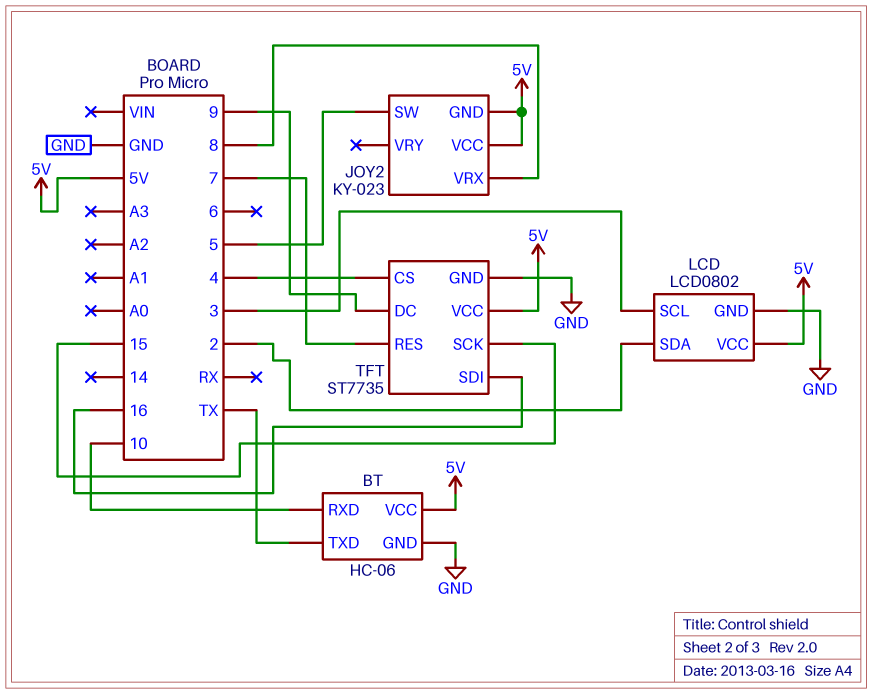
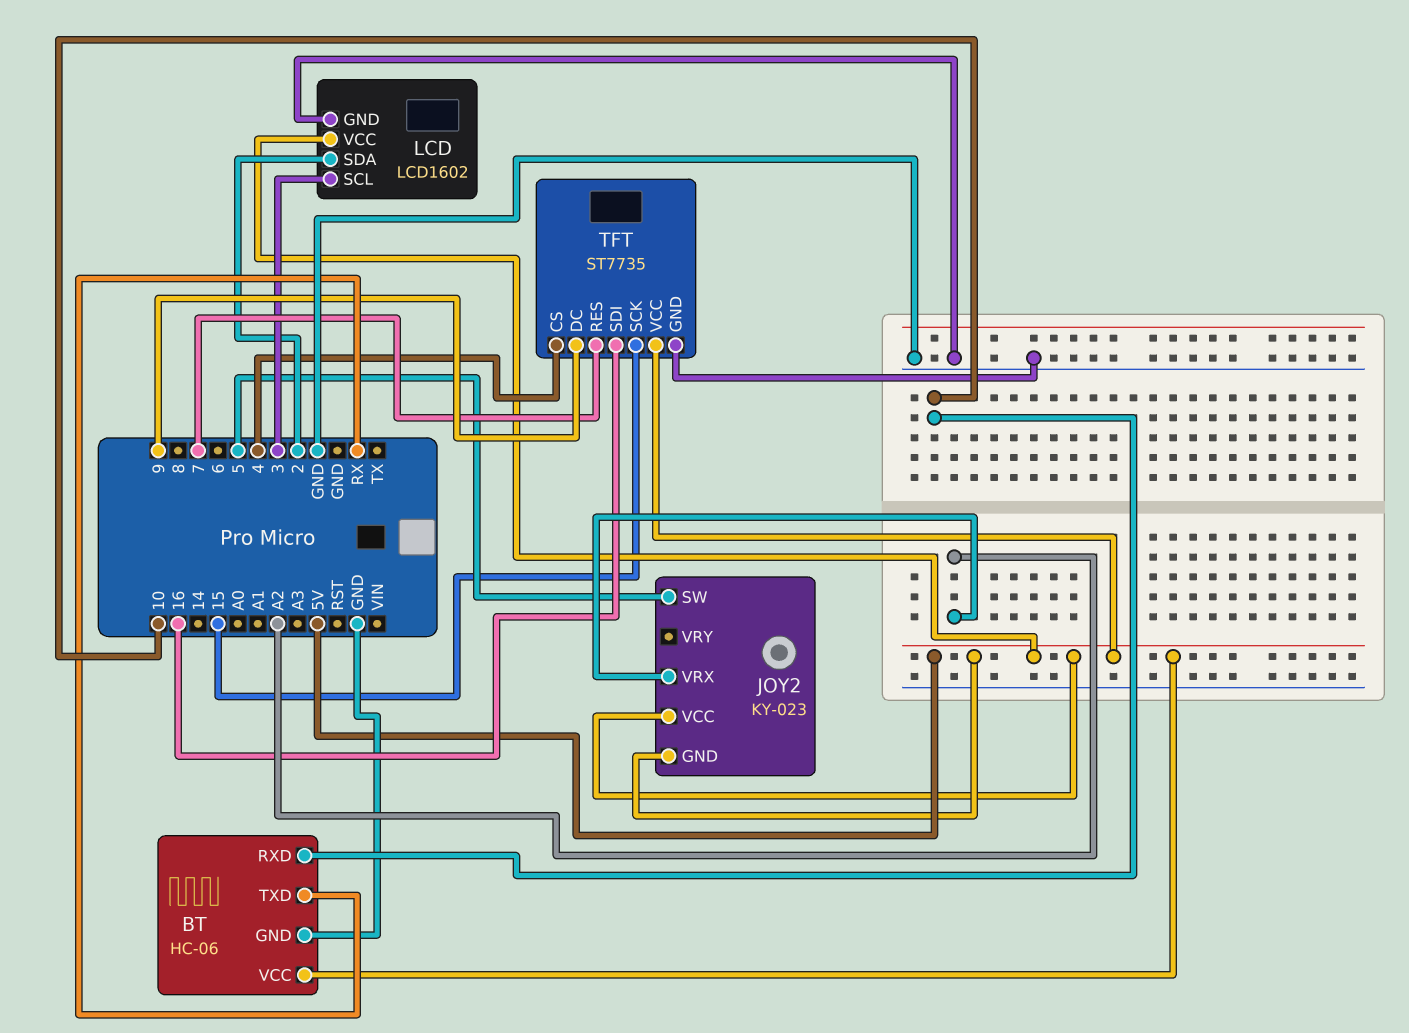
BT pin TXD: TX -> RX
JOY2 pin VRX: 8 -> A2
LCD: LCD0802 -> LCD1602

